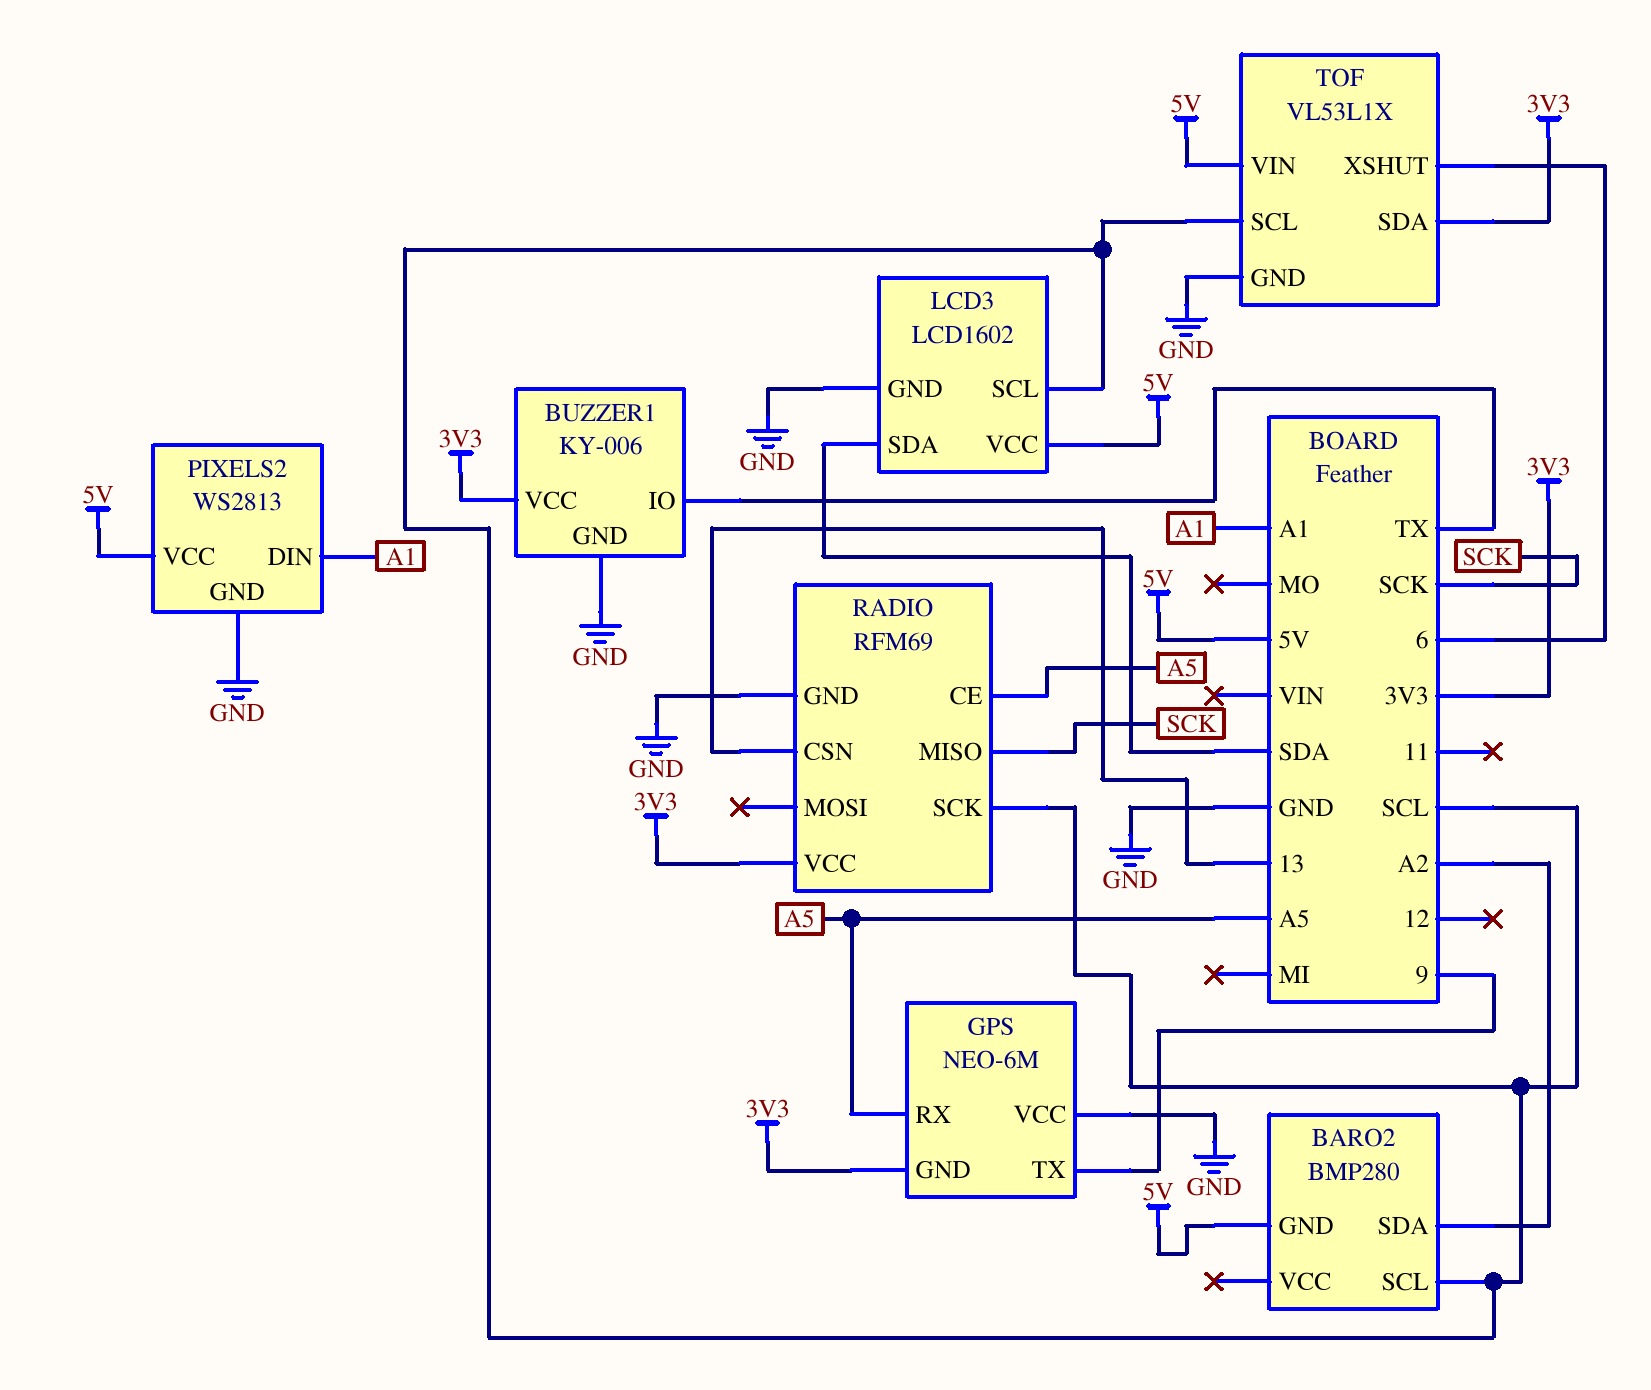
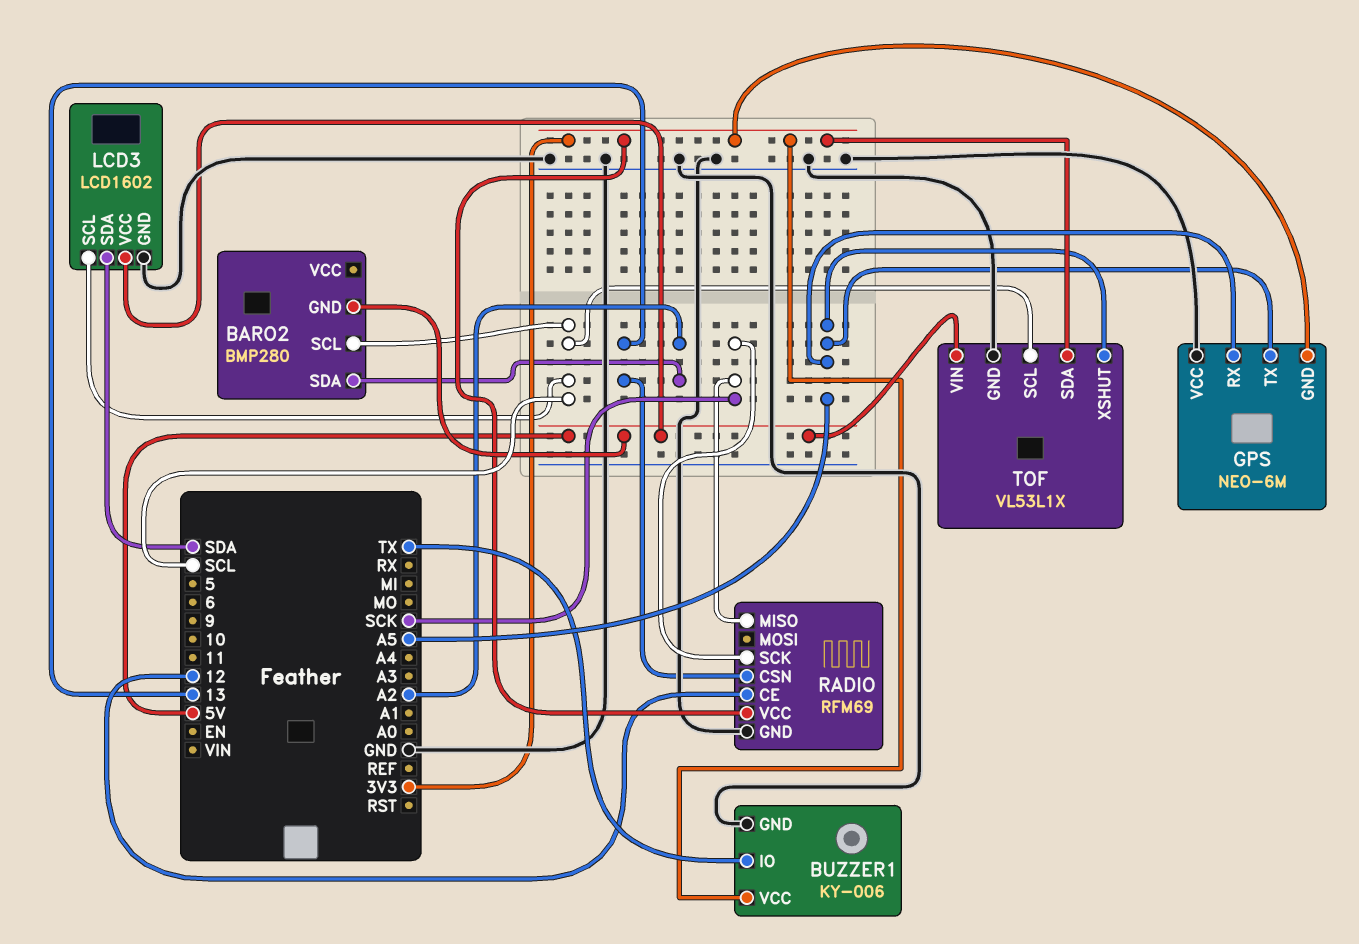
GPS pin TX: 9 -> A5
PIXELS2: WS2813 -> none
PIXELS2 pin DIN: A1 -> none
PIXELS2 pin GND: GND -> none
PIXELS2 pin VCC: 5V -> none
RADIO pin CE: A5 -> 12
RADIO pin SCK: SCL -> SCK
TOF pin XSHUT: 6 -> A5

